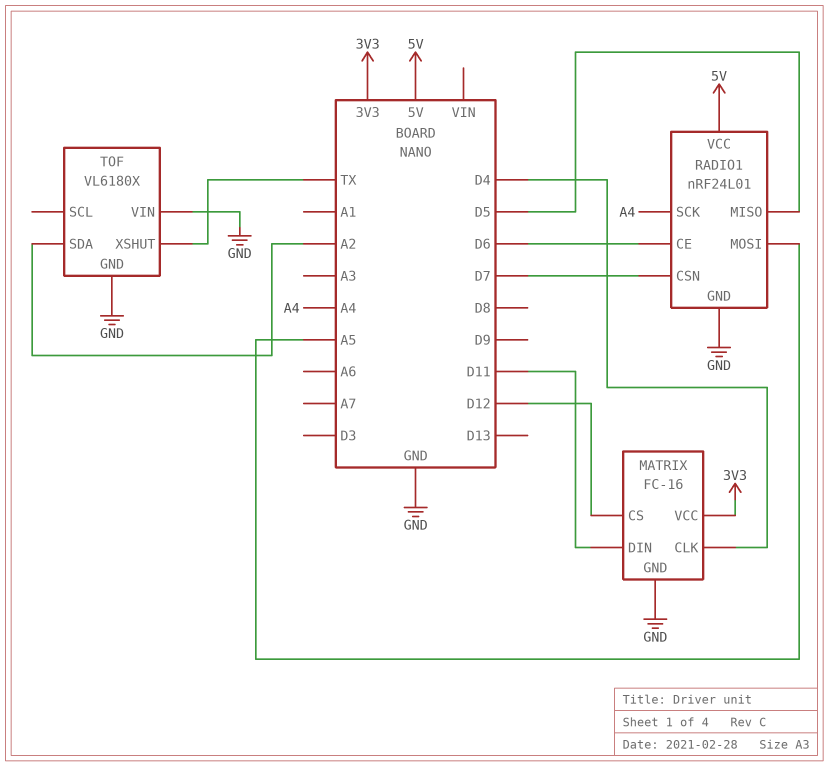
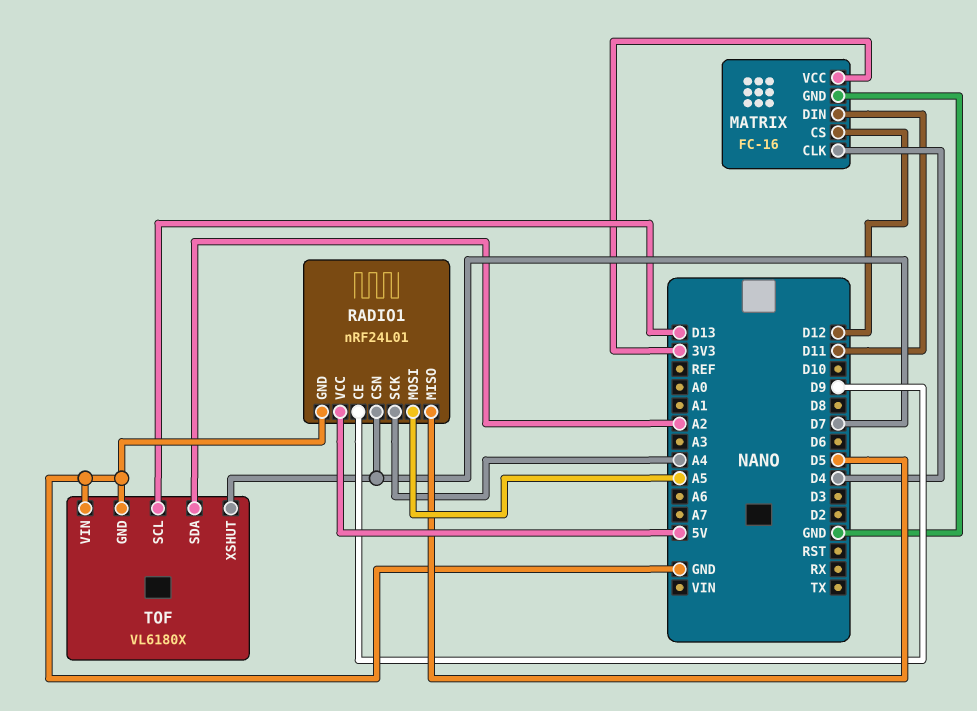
RADIO1 pin CE: D6 -> D9
TOF pin SCL: none -> D13
TOF pin XSHUT: TX -> D7

